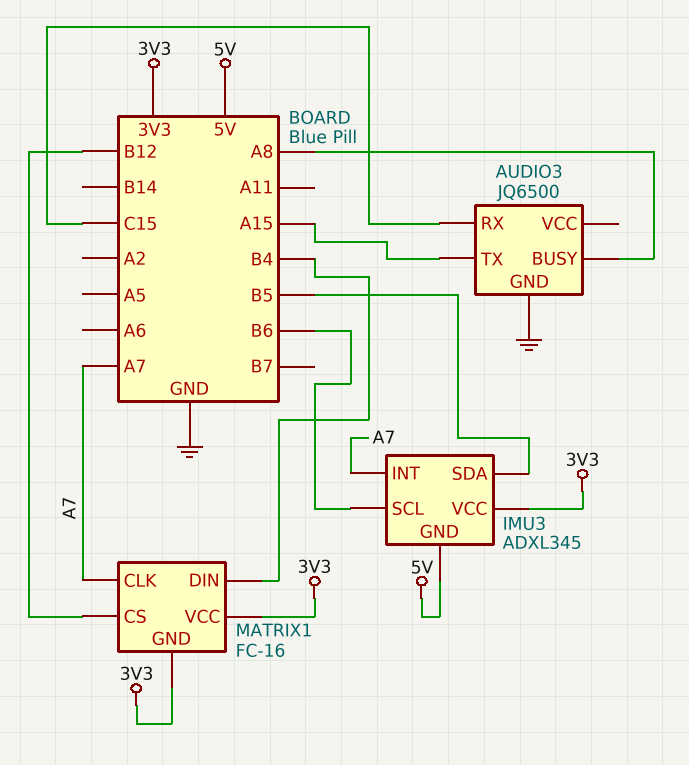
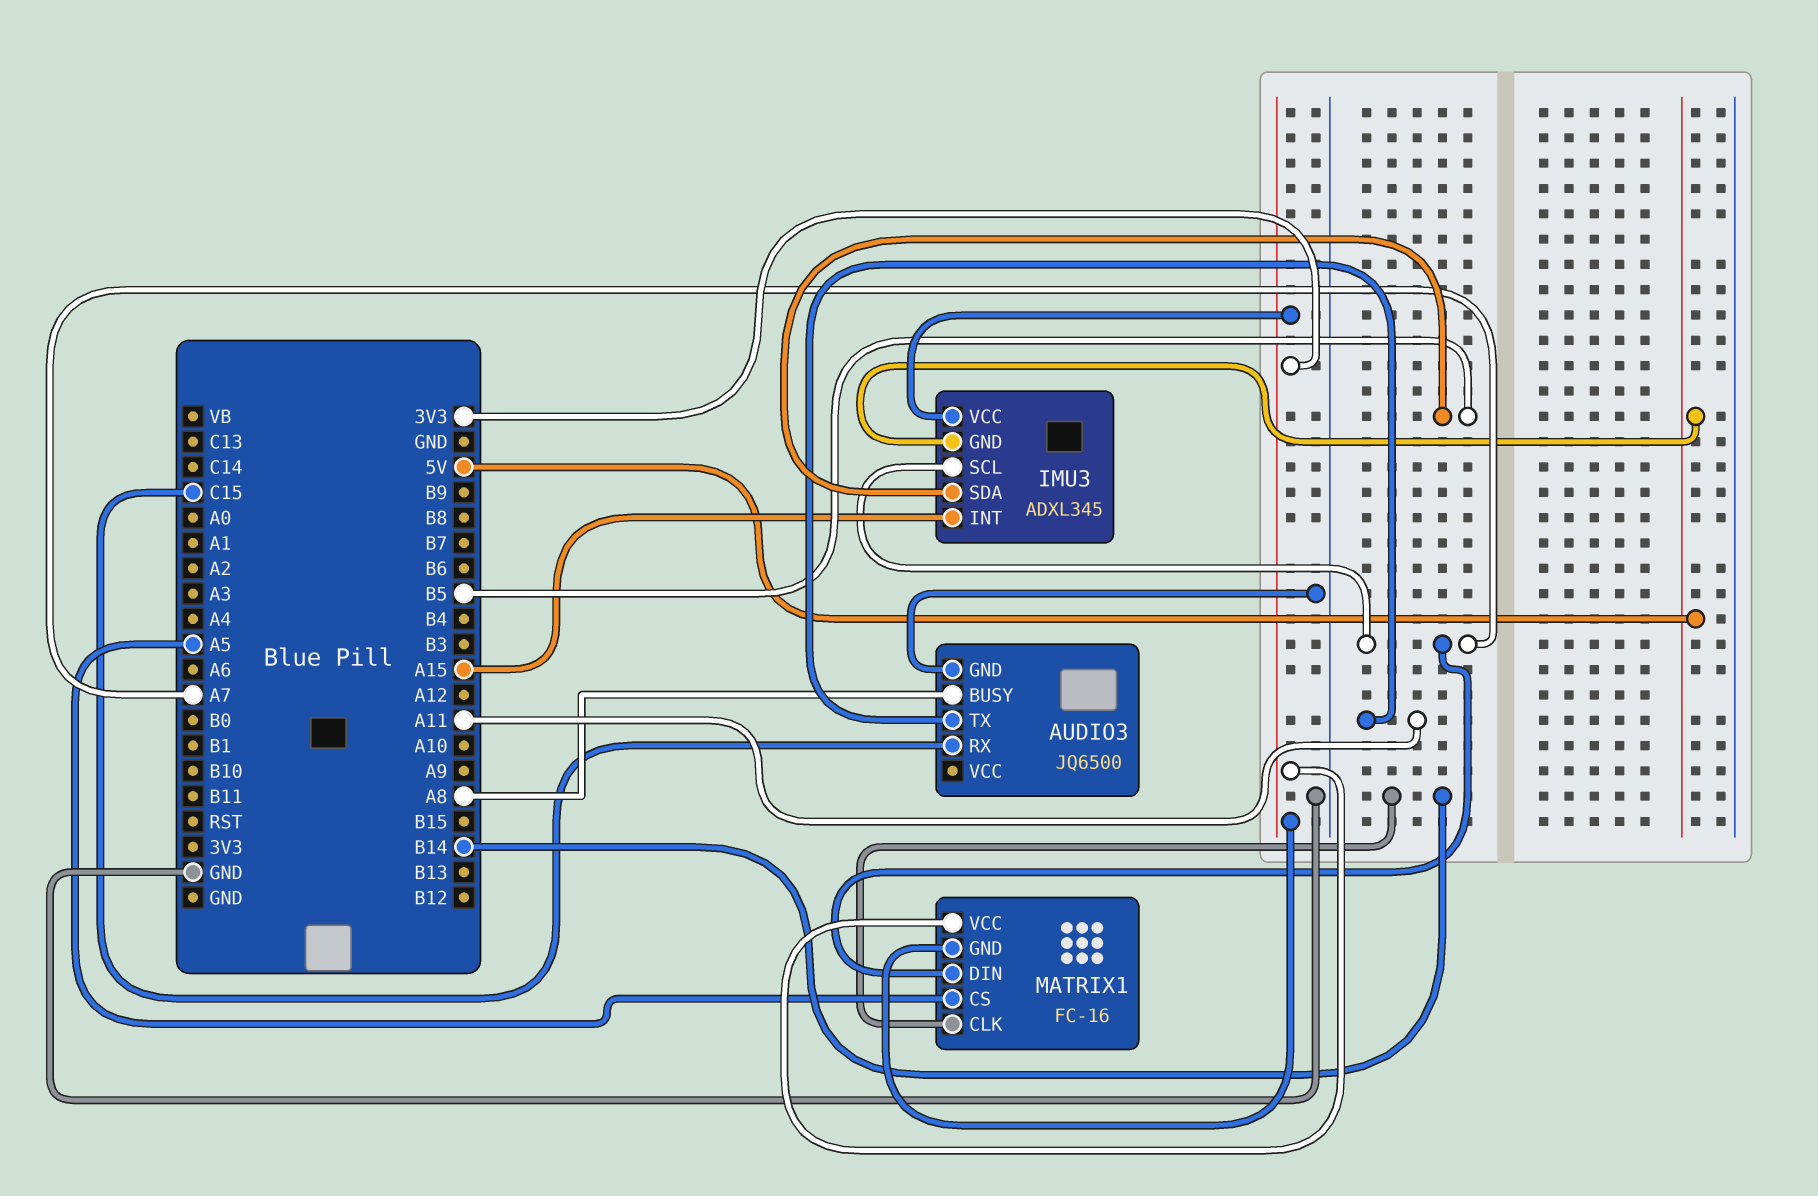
AUDIO3 pin TX: A15 -> A11
IMU3 pin INT: A7 -> A15
IMU3 pin SCL: B6 -> A7
MATRIX1 pin CLK: A7 -> B14
MATRIX1 pin CS: B12 -> A5
MATRIX1 pin DIN: B4 -> A7

